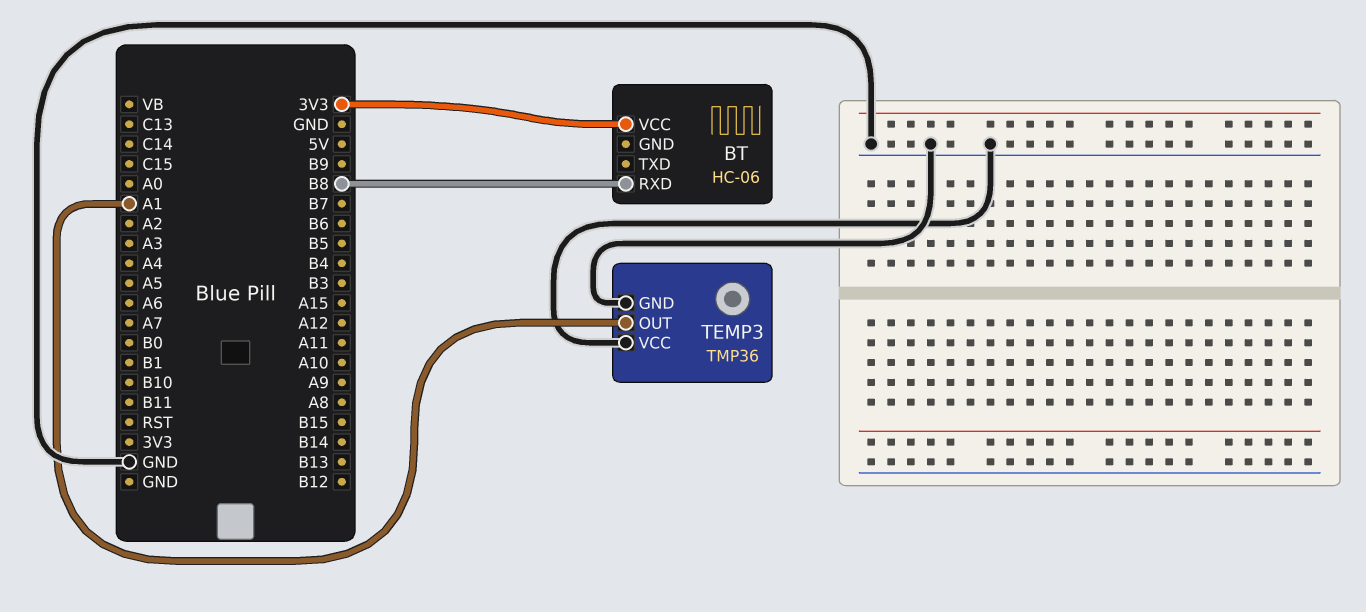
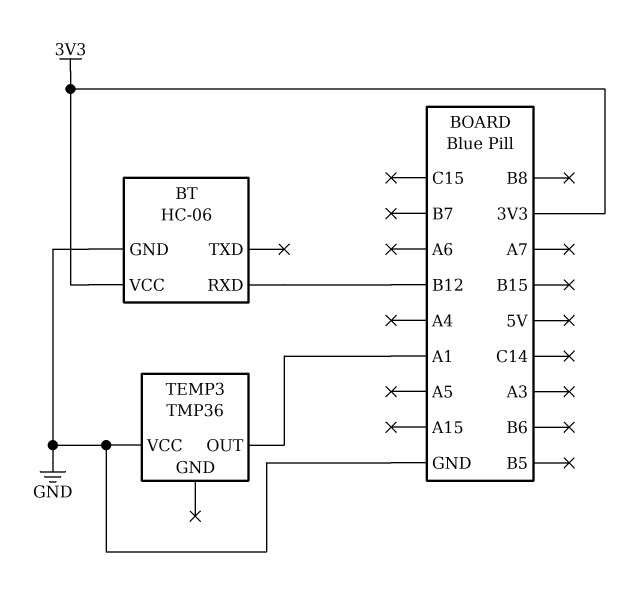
BT pin GND: none -> GND
BT pin RXD: B8 -> B12
TEMP3 pin GND: GND -> none

